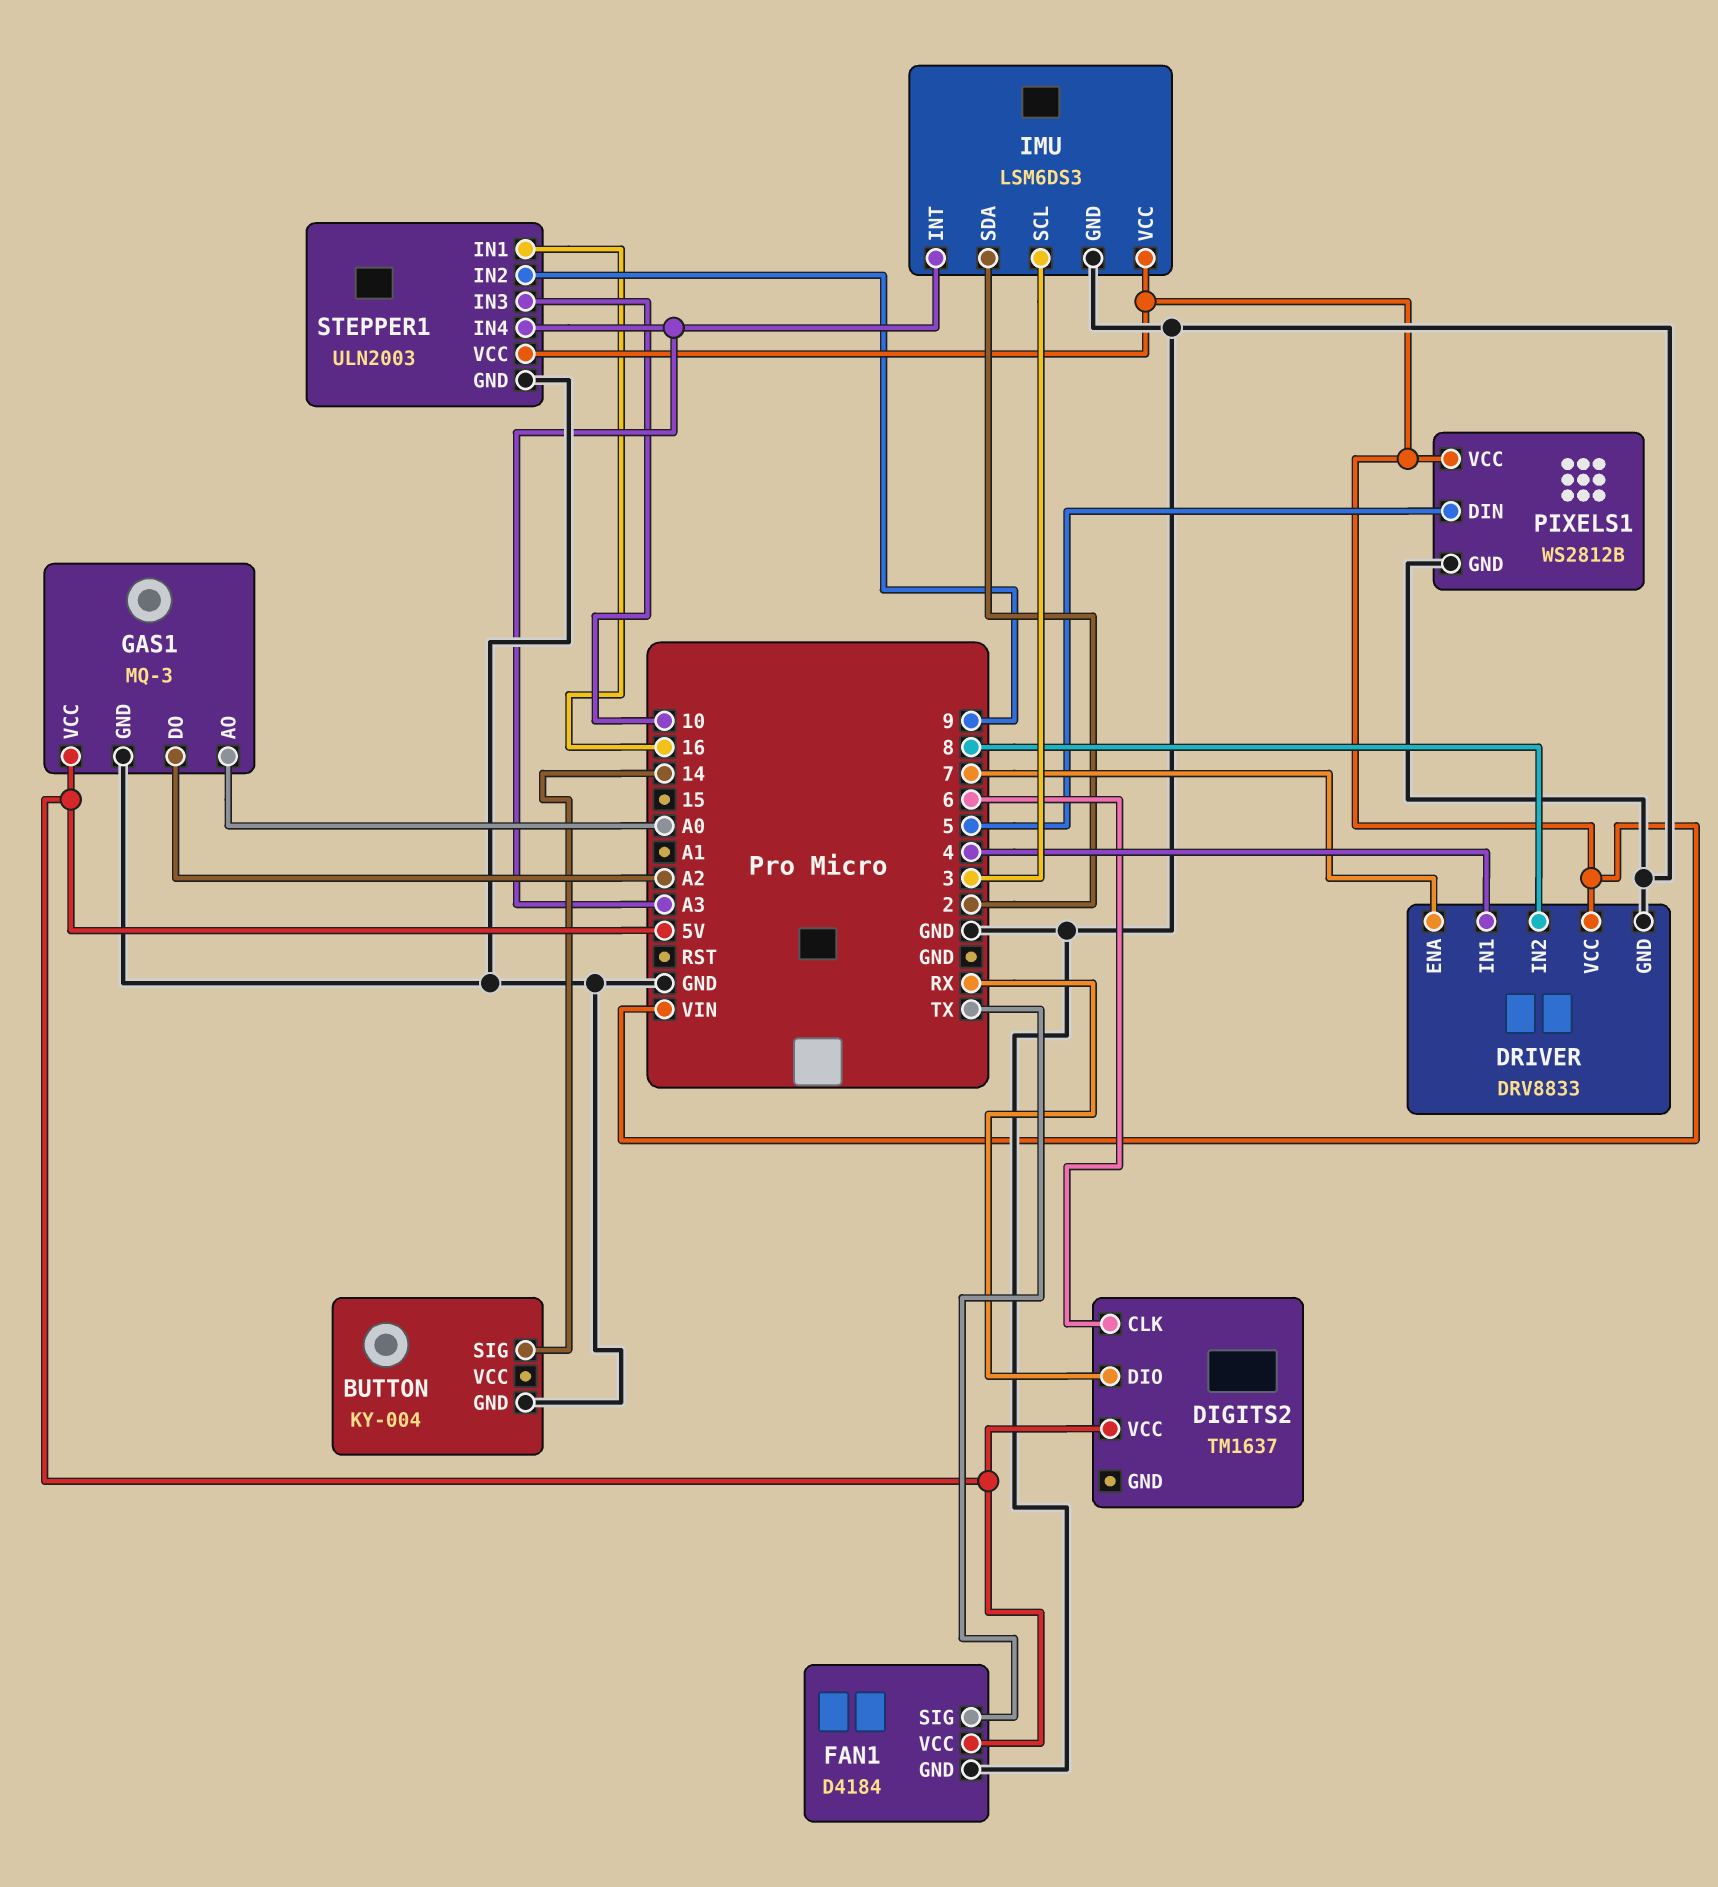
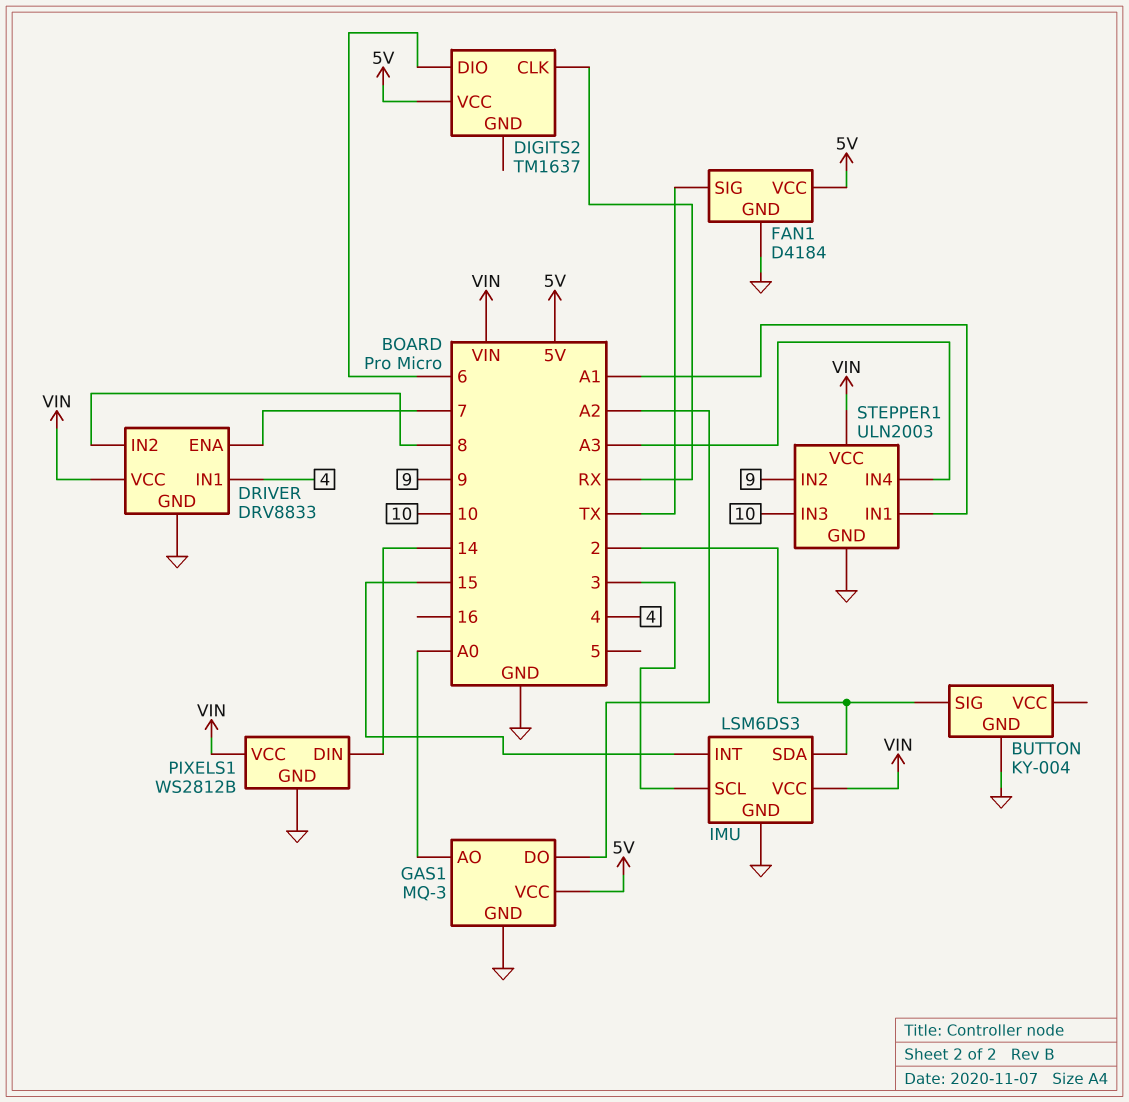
BUTTON pin SIG: 14 -> 2
DIGITS2 pin CLK: 6 -> RX
DIGITS2 pin DIO: RX -> 6
IMU pin INT: A3 -> 15
PIXELS1 pin DIN: 5 -> 14
STEPPER1 pin IN1: 16 -> A1

